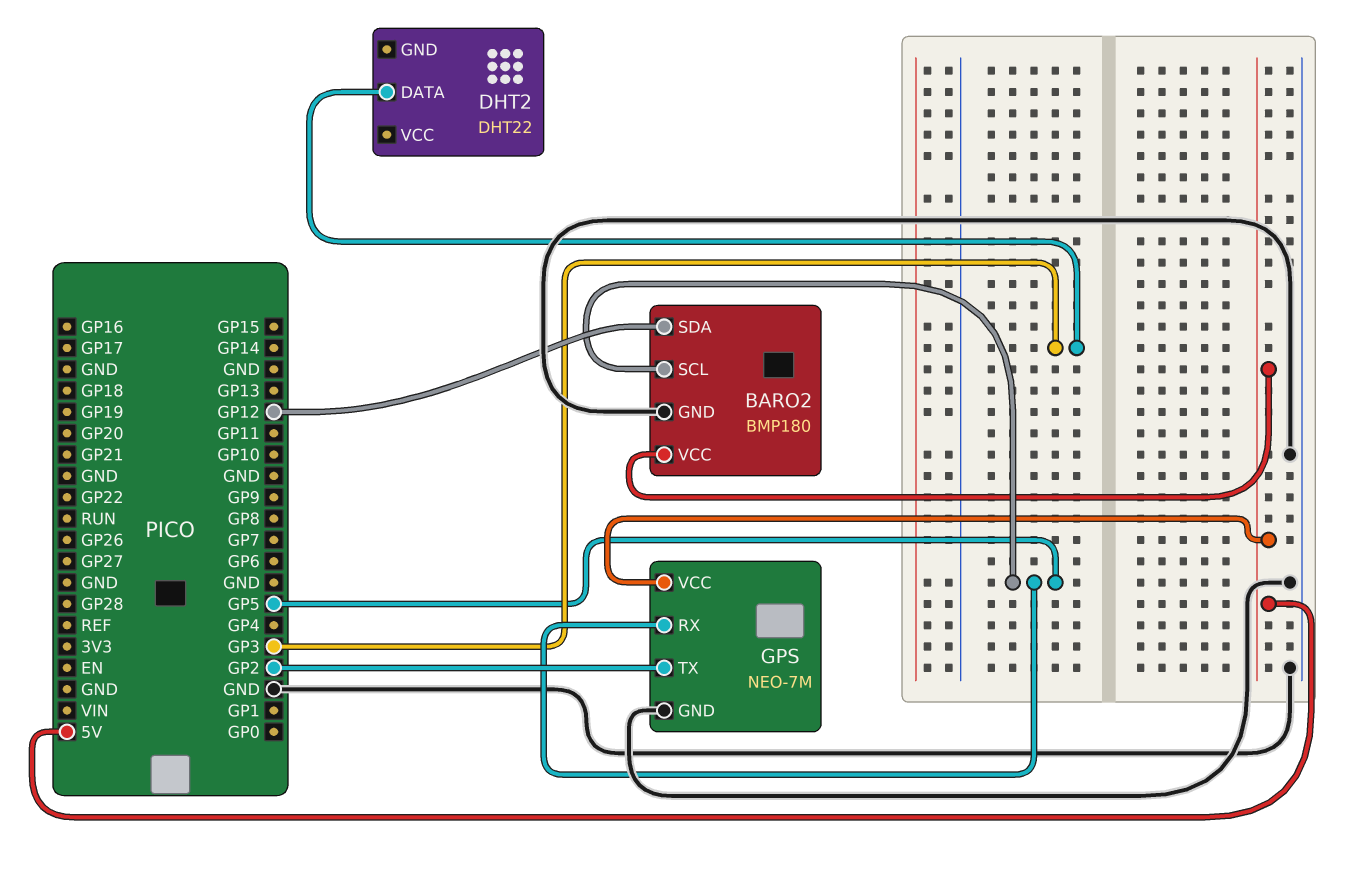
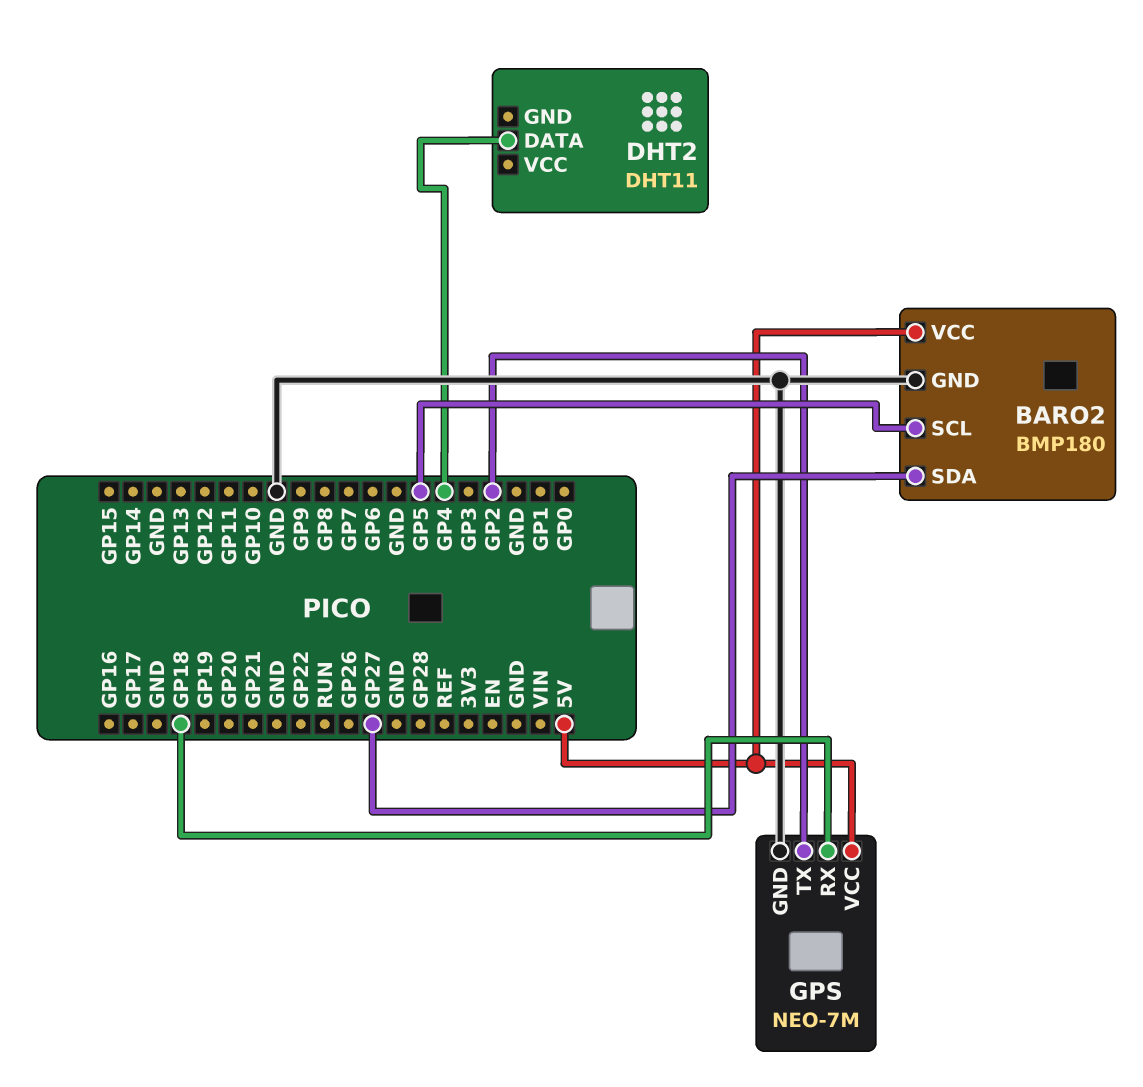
BARO2 pin SDA: GP12 -> GP27
DHT2: DHT22 -> DHT11
DHT2 pin DATA: GP3 -> GP4
GPS pin RX: GP5 -> GP18

